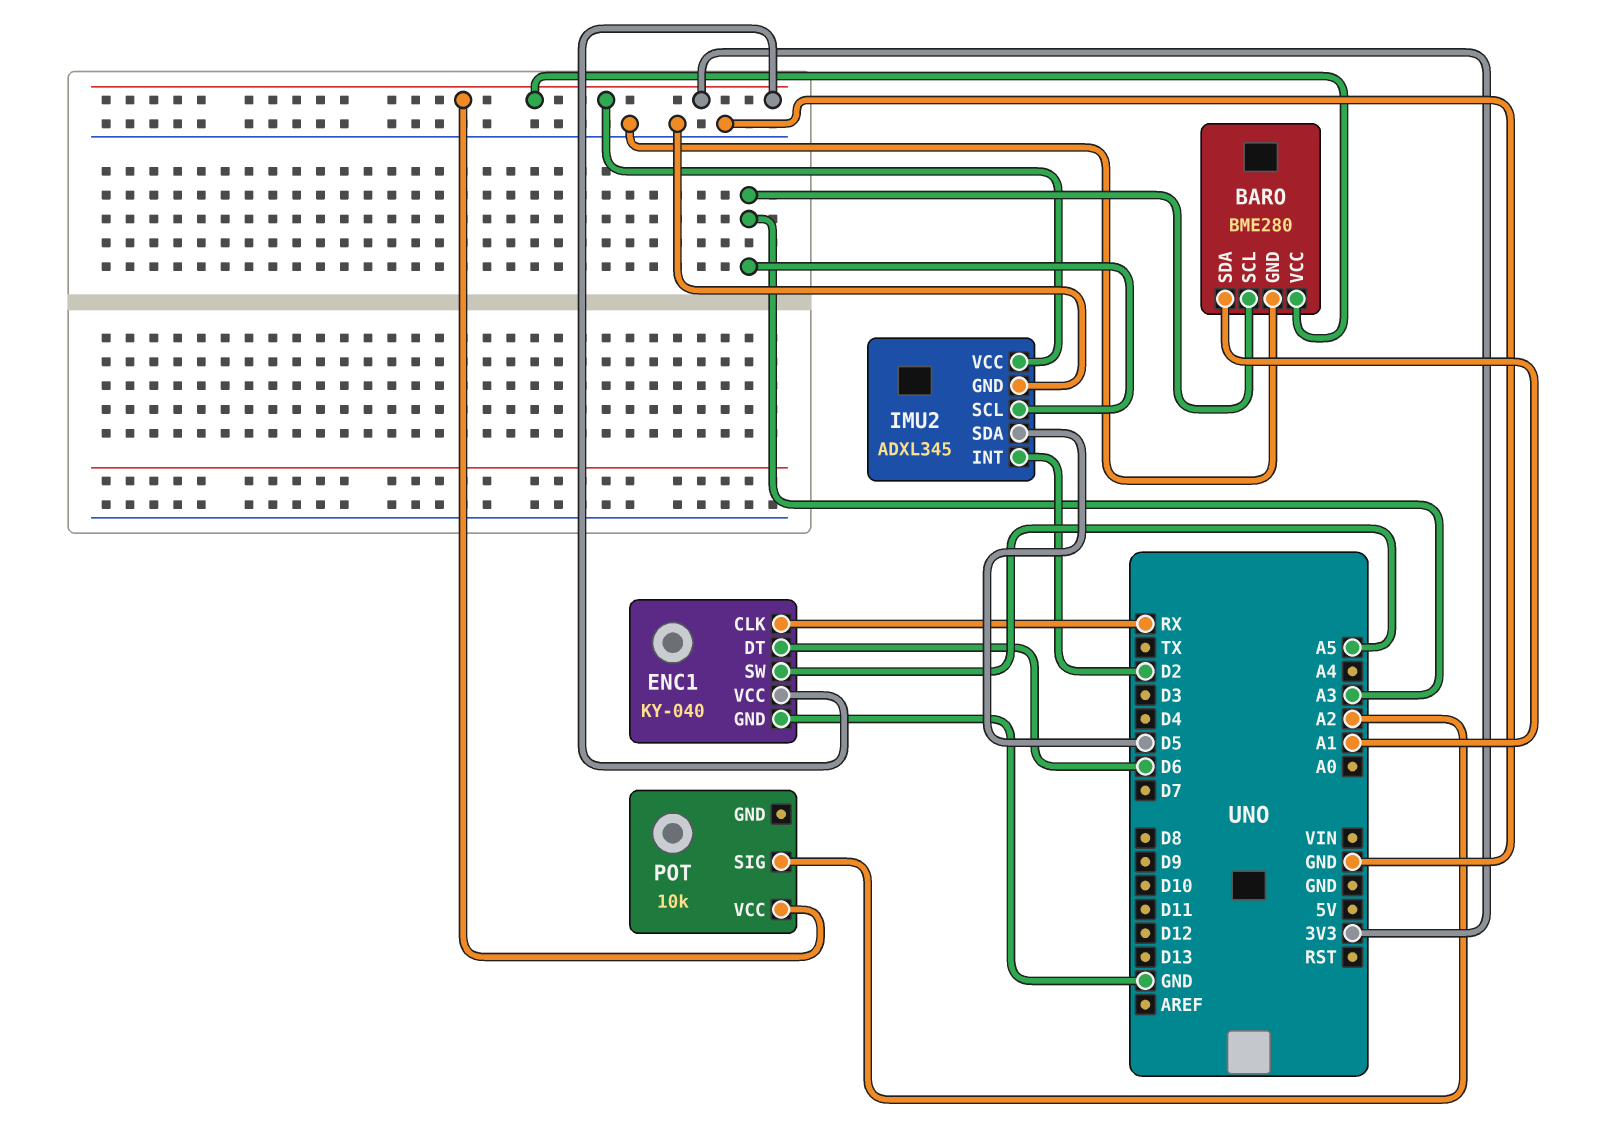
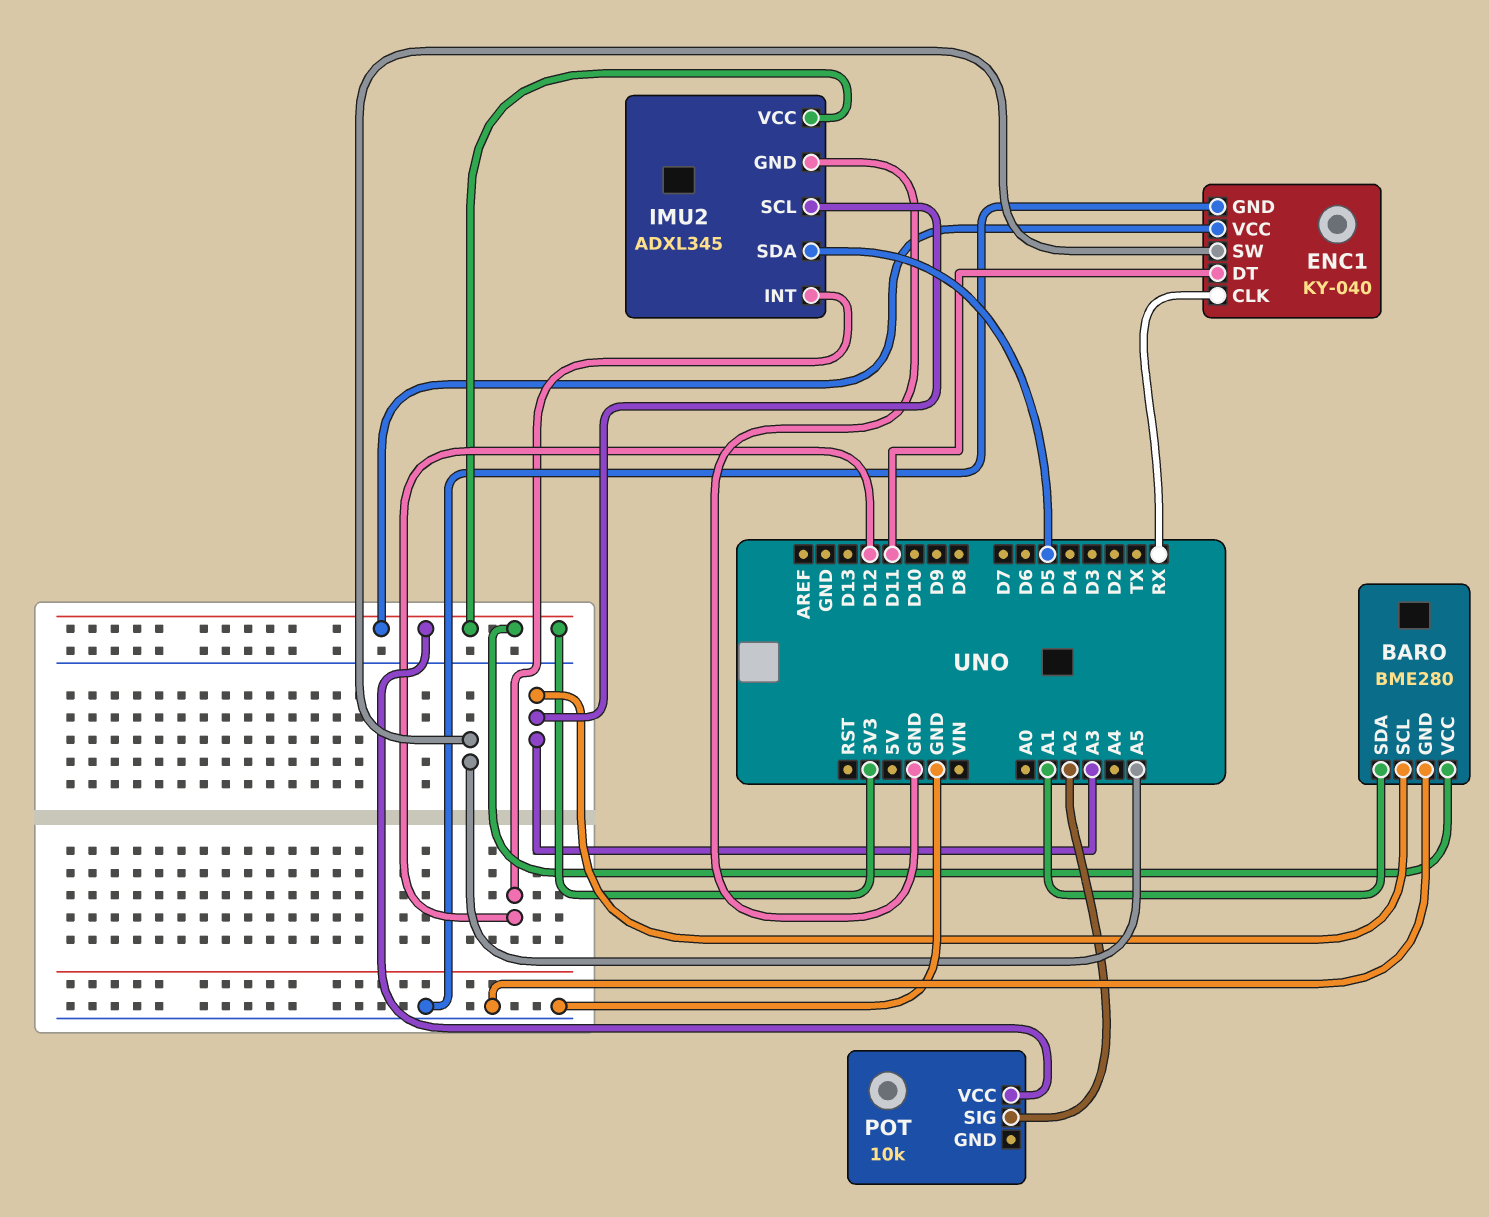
ENC1 pin DT: D6 -> D11
IMU2 pin INT: D2 -> D12

